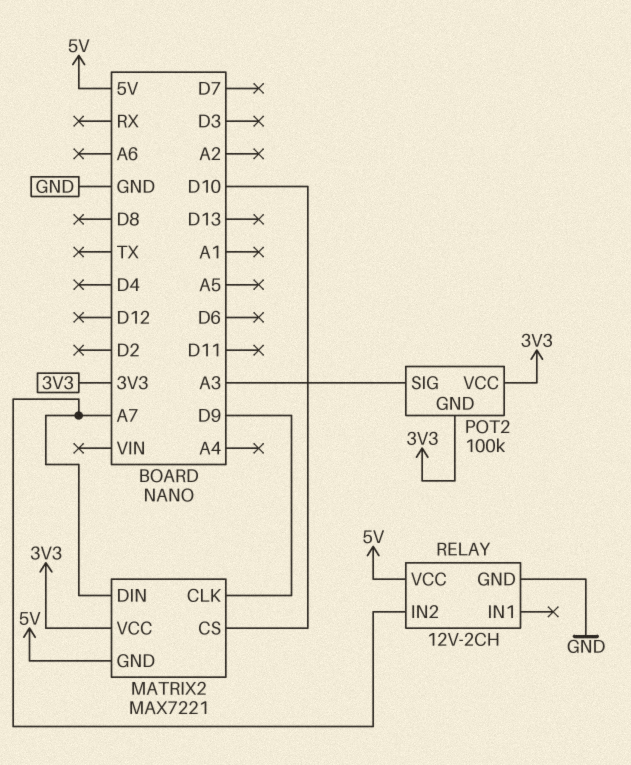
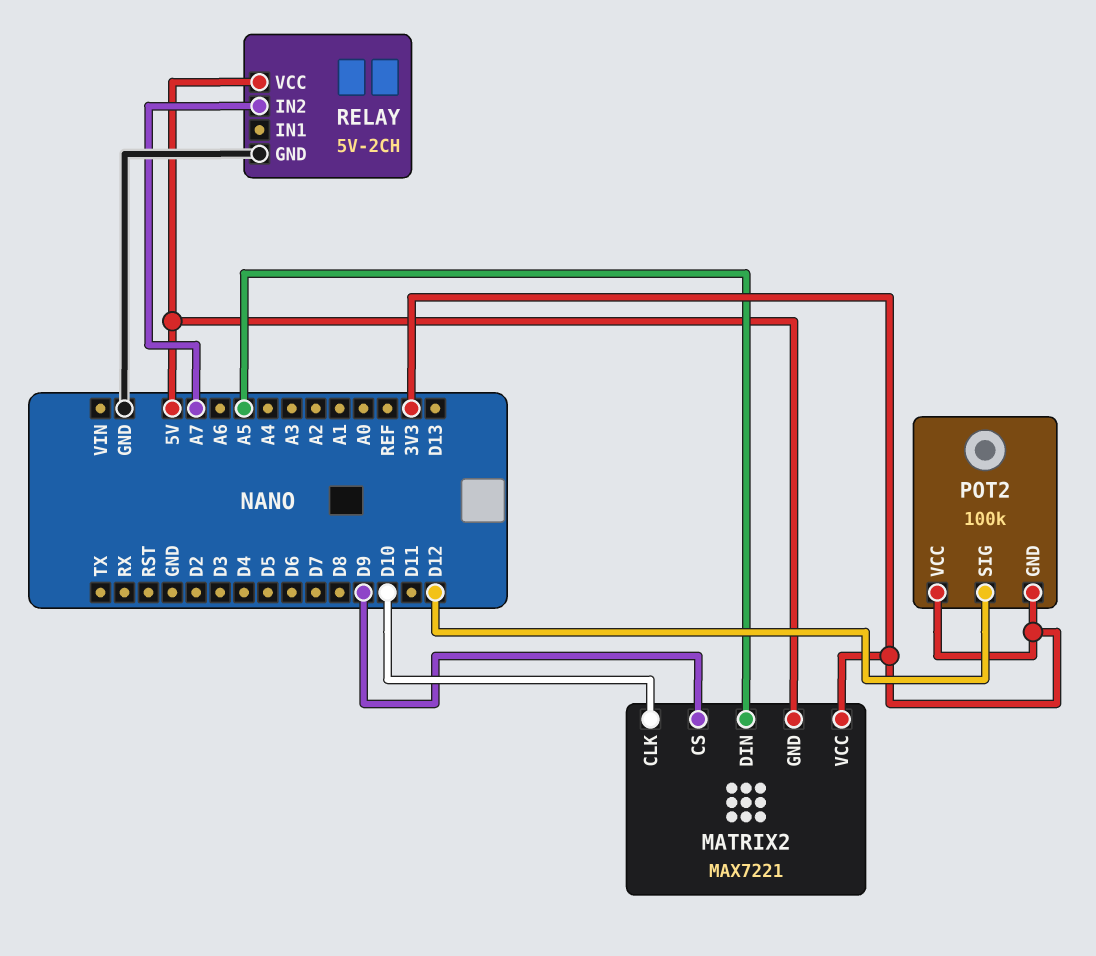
MATRIX2 pin CLK: D9 -> D10
MATRIX2 pin CS: D10 -> D9
MATRIX2 pin DIN: A7 -> A5
POT2 pin SIG: A3 -> D12
RELAY: 12V-2CH -> 5V-2CH

